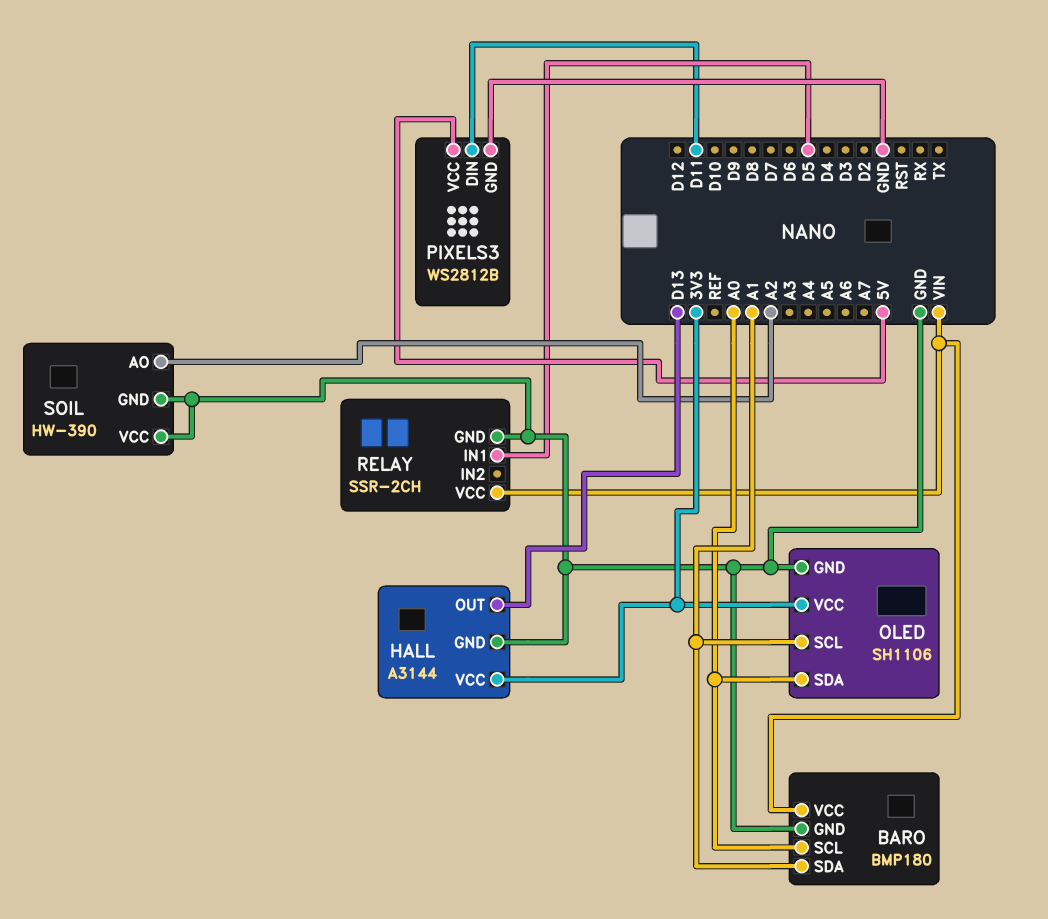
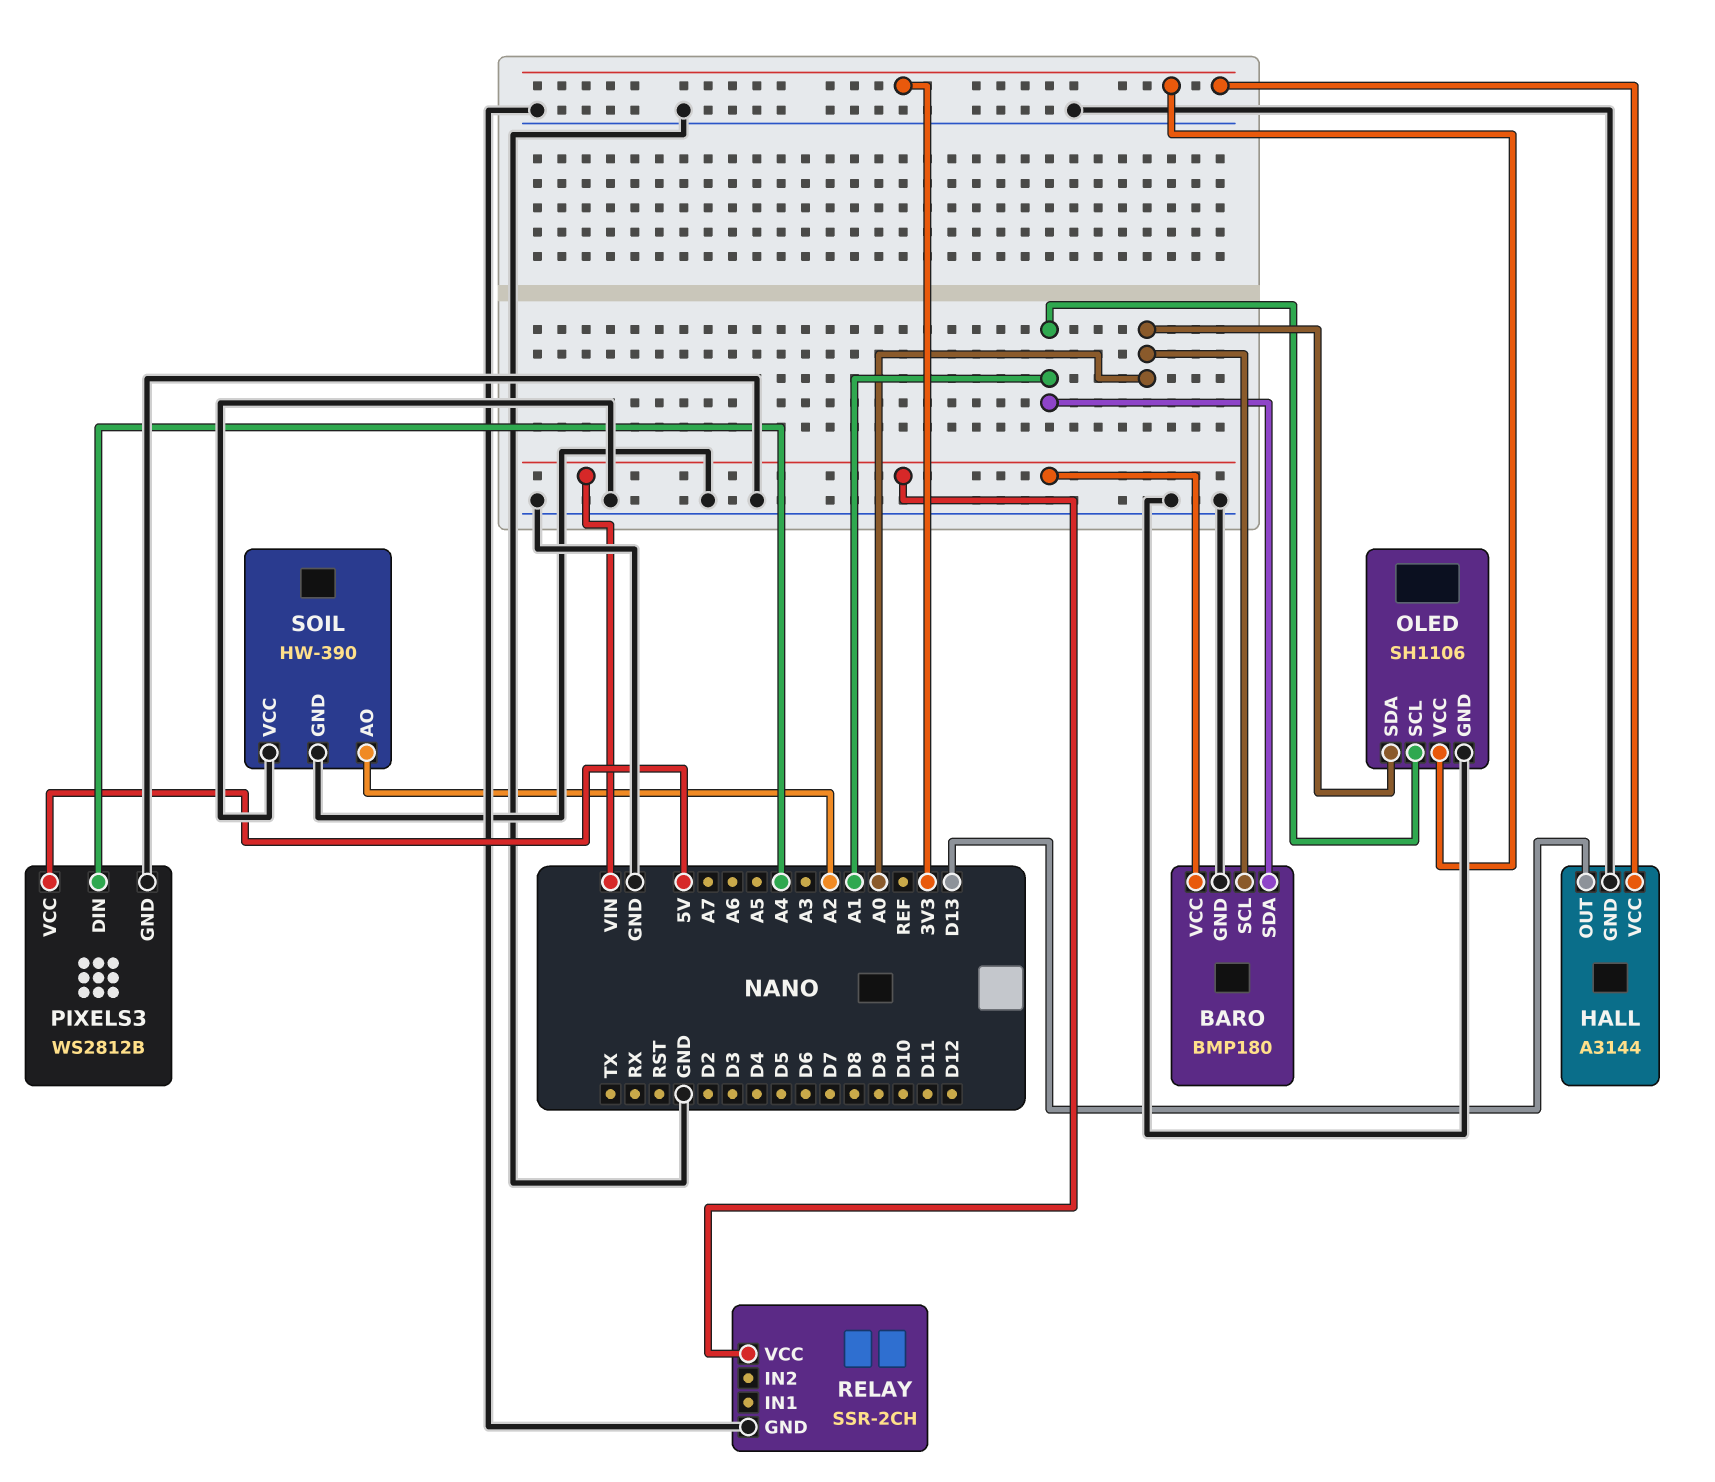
PIXELS3 pin DIN: D11 -> A4
RELAY pin IN1: D5 -> none

